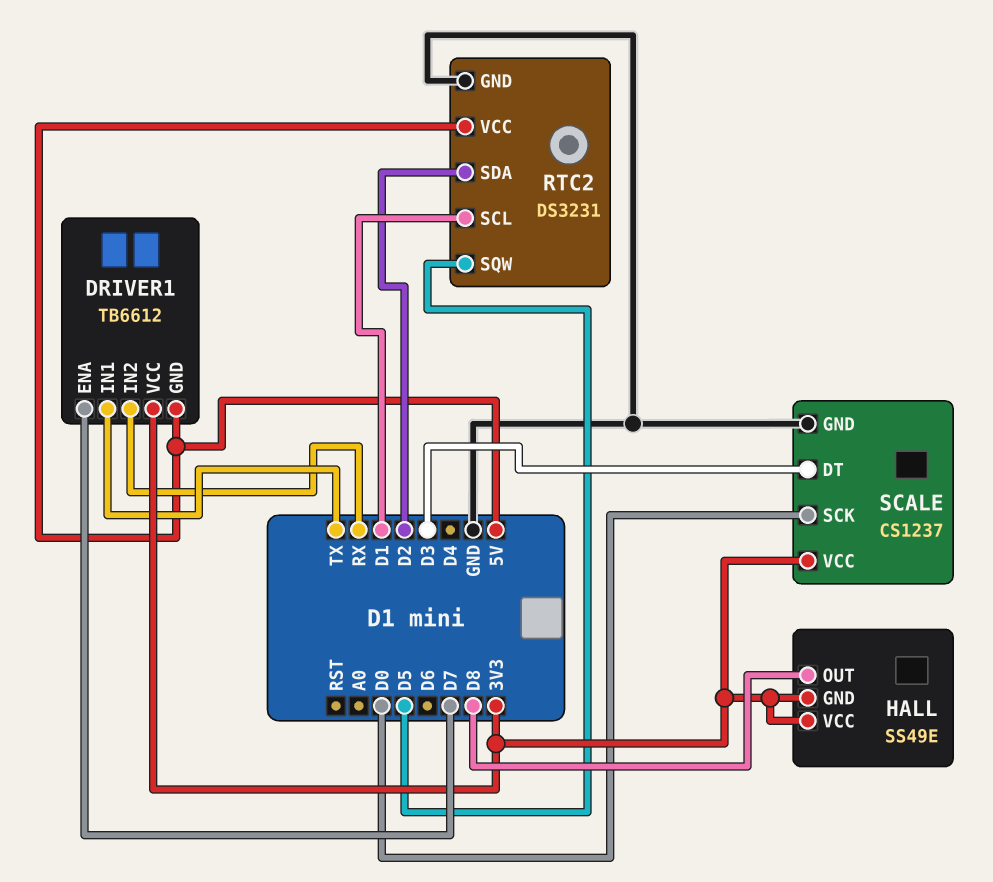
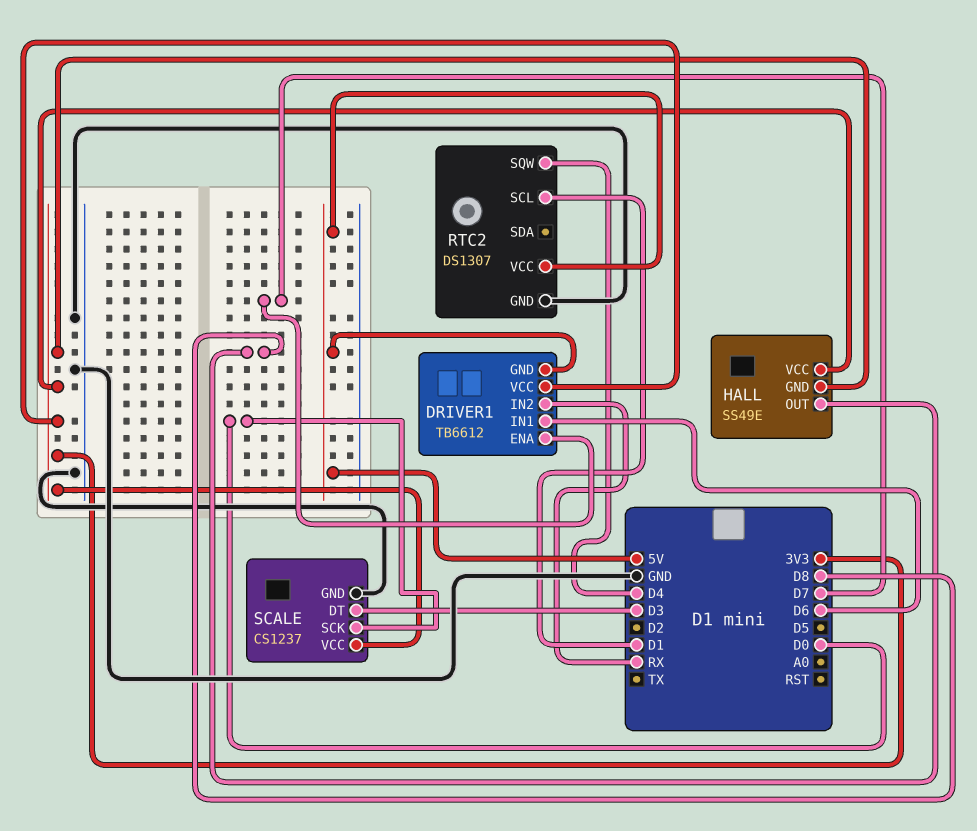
DRIVER1 pin IN1: TX -> D6
RTC2: DS3231 -> DS1307
RTC2 pin SDA: D2 -> none
RTC2 pin SQW: D5 -> D4

